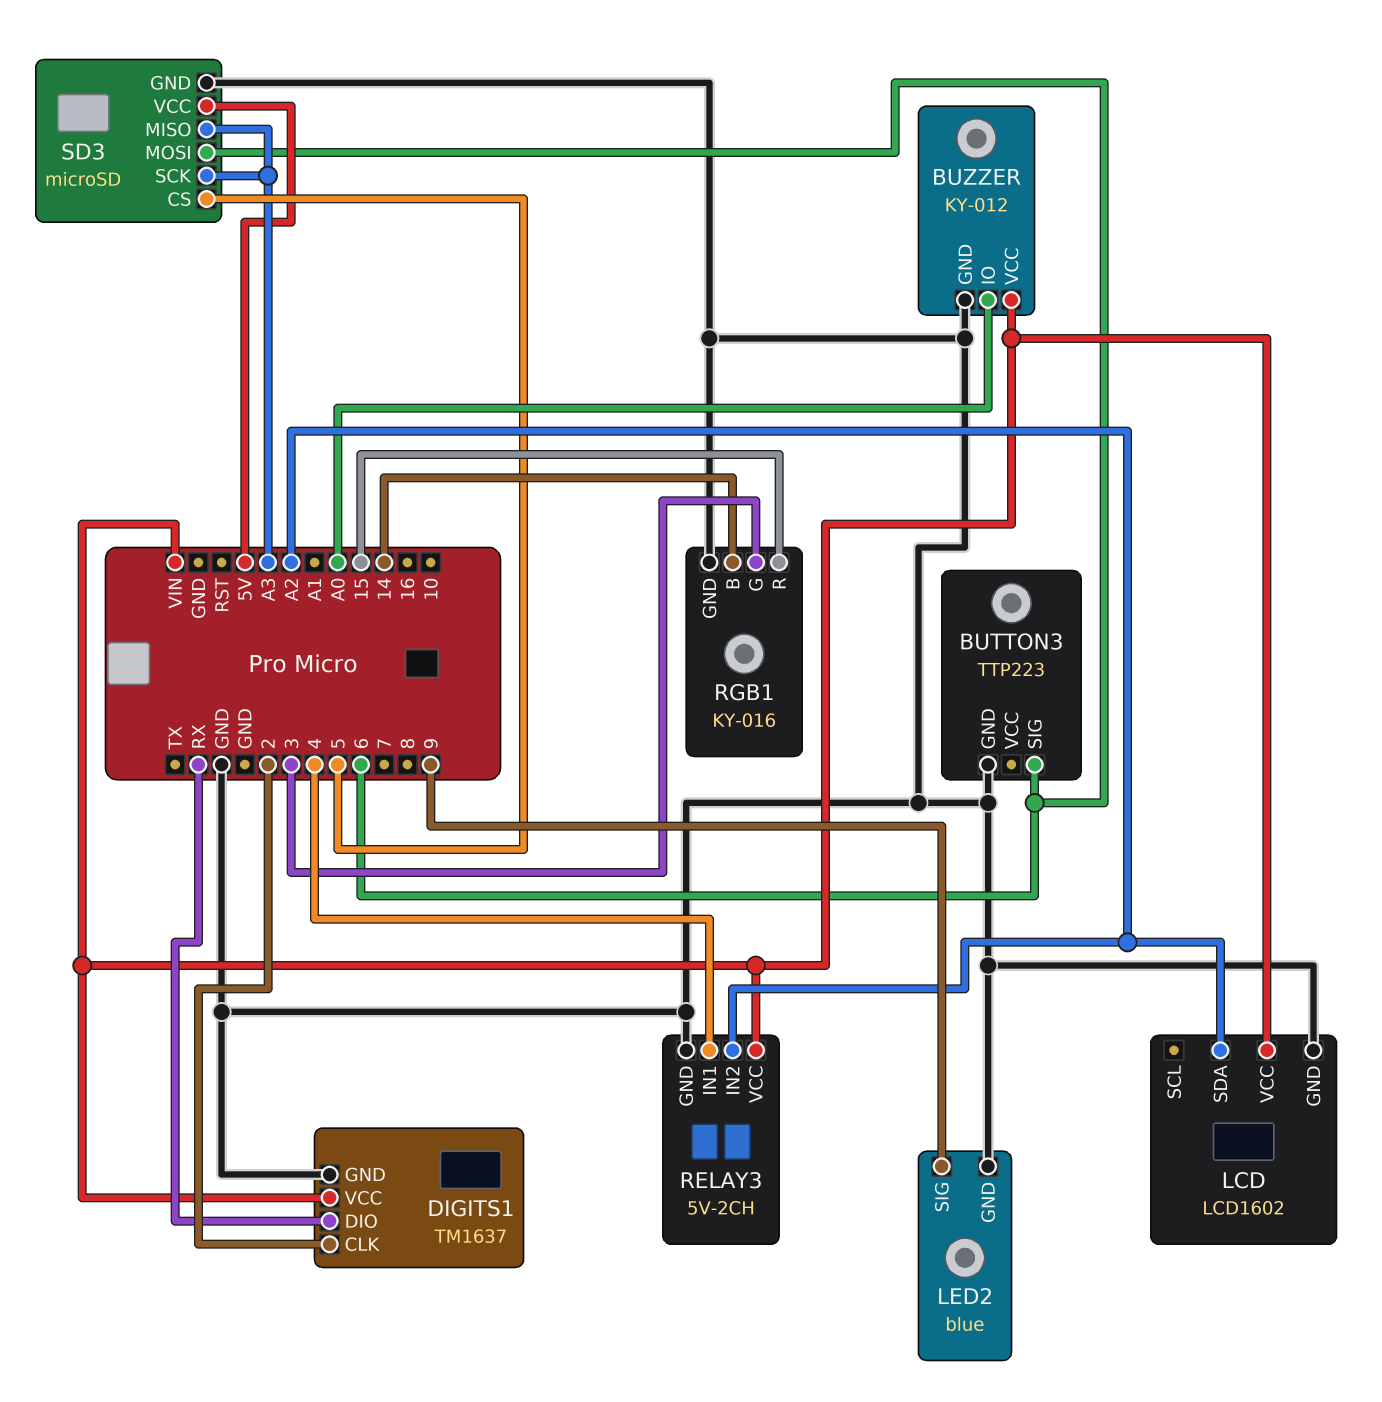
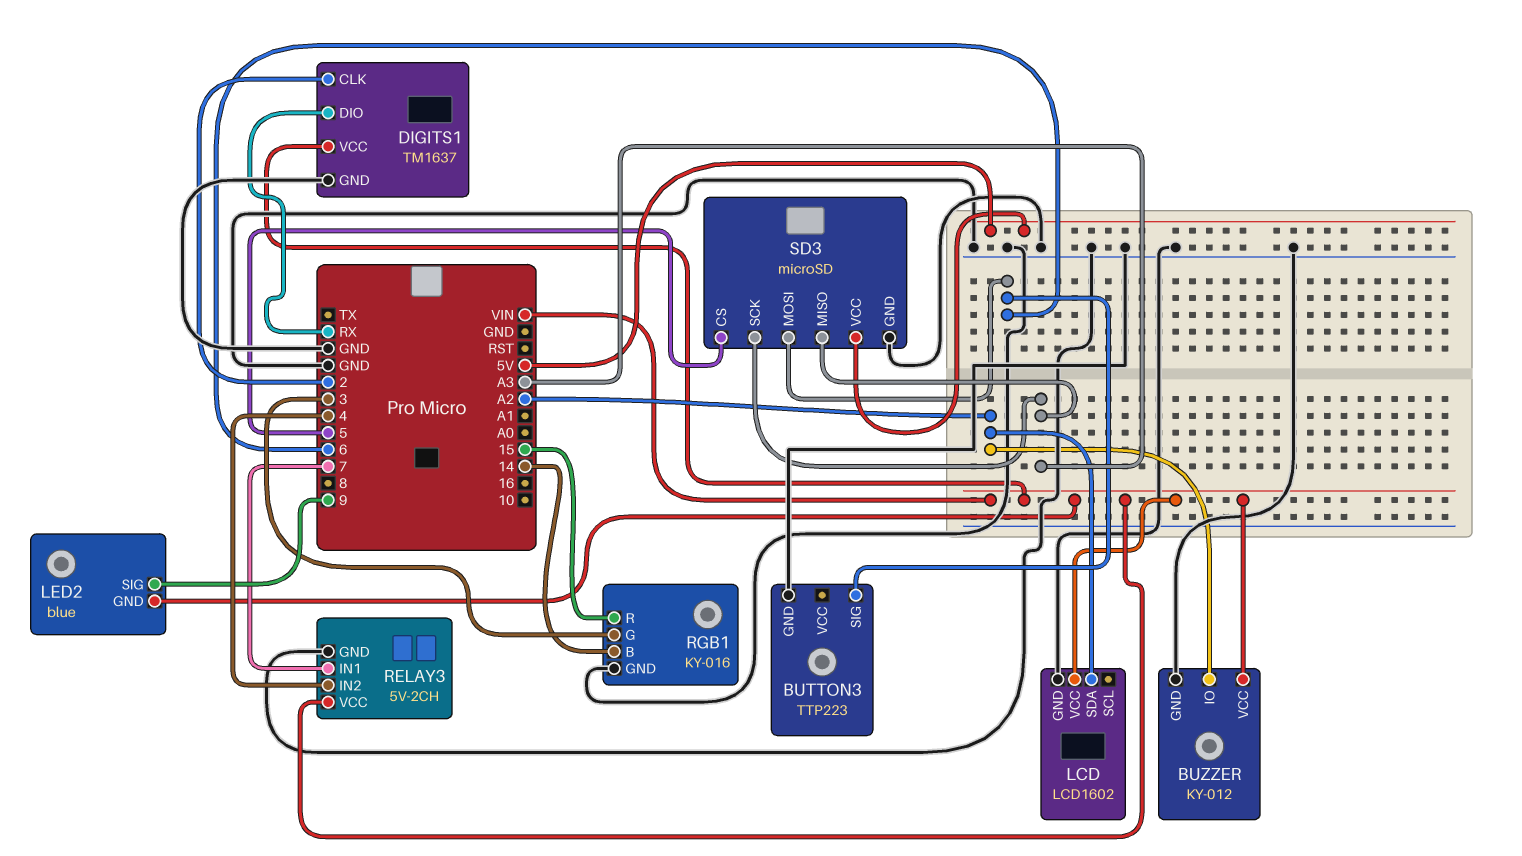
BUZZER pin IO: A0 -> A2
LED2 pin GND: GND -> VIN
RELAY3 pin IN1: 4 -> 7
RELAY3 pin IN2: A2 -> 4

